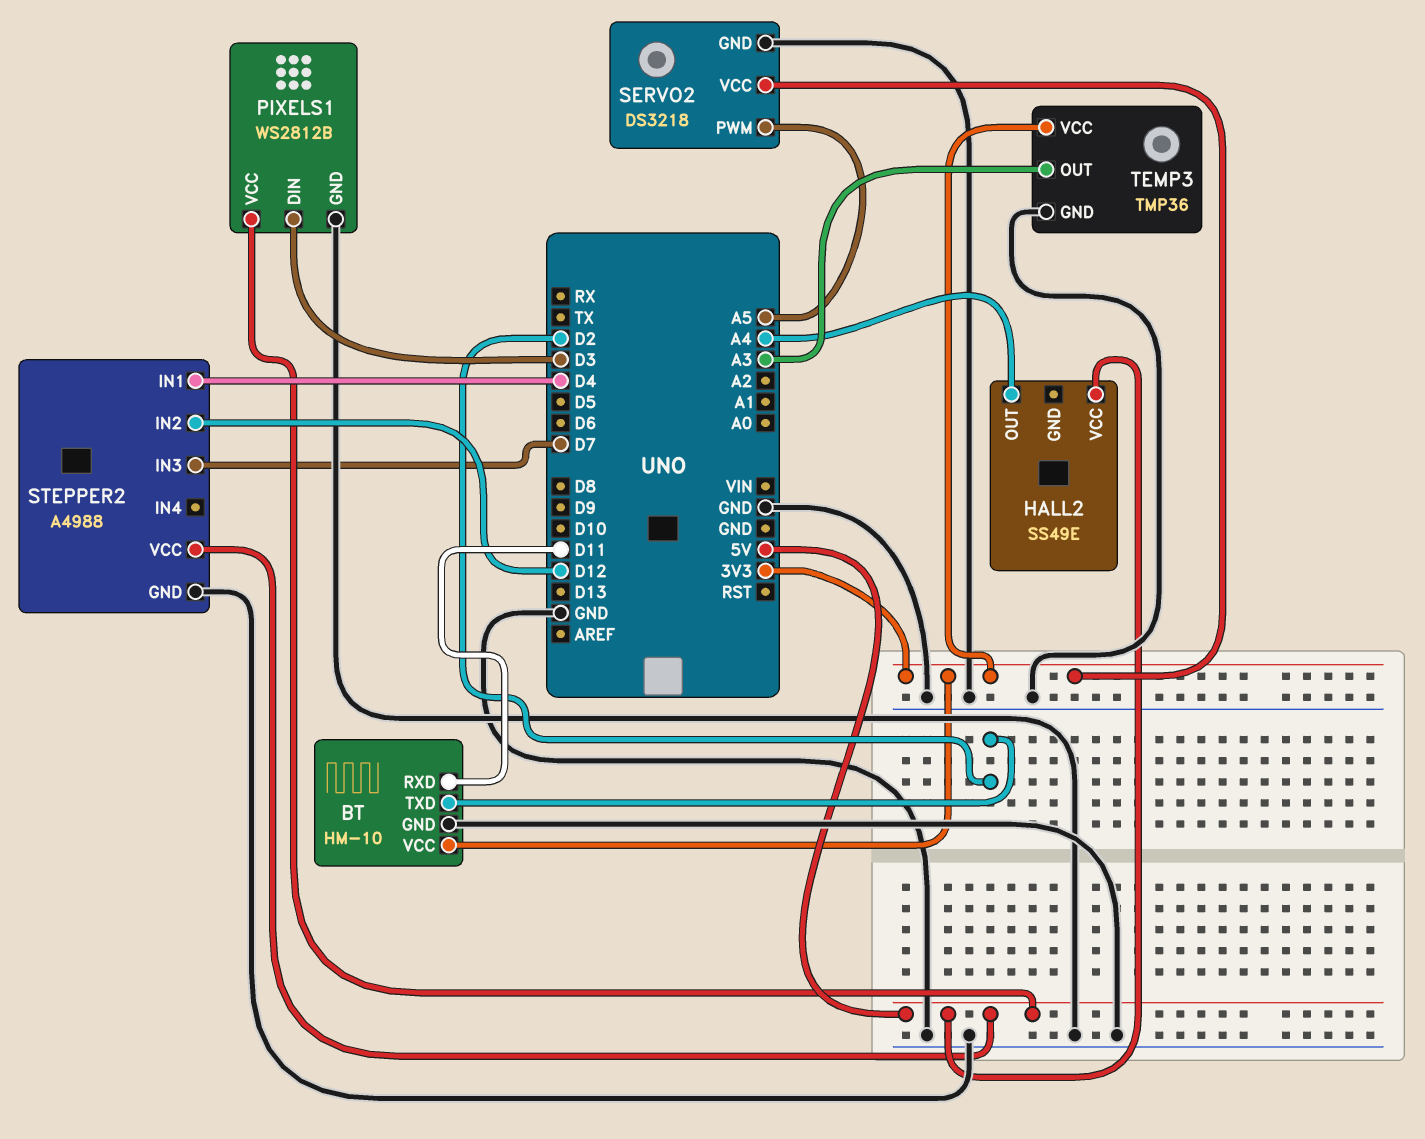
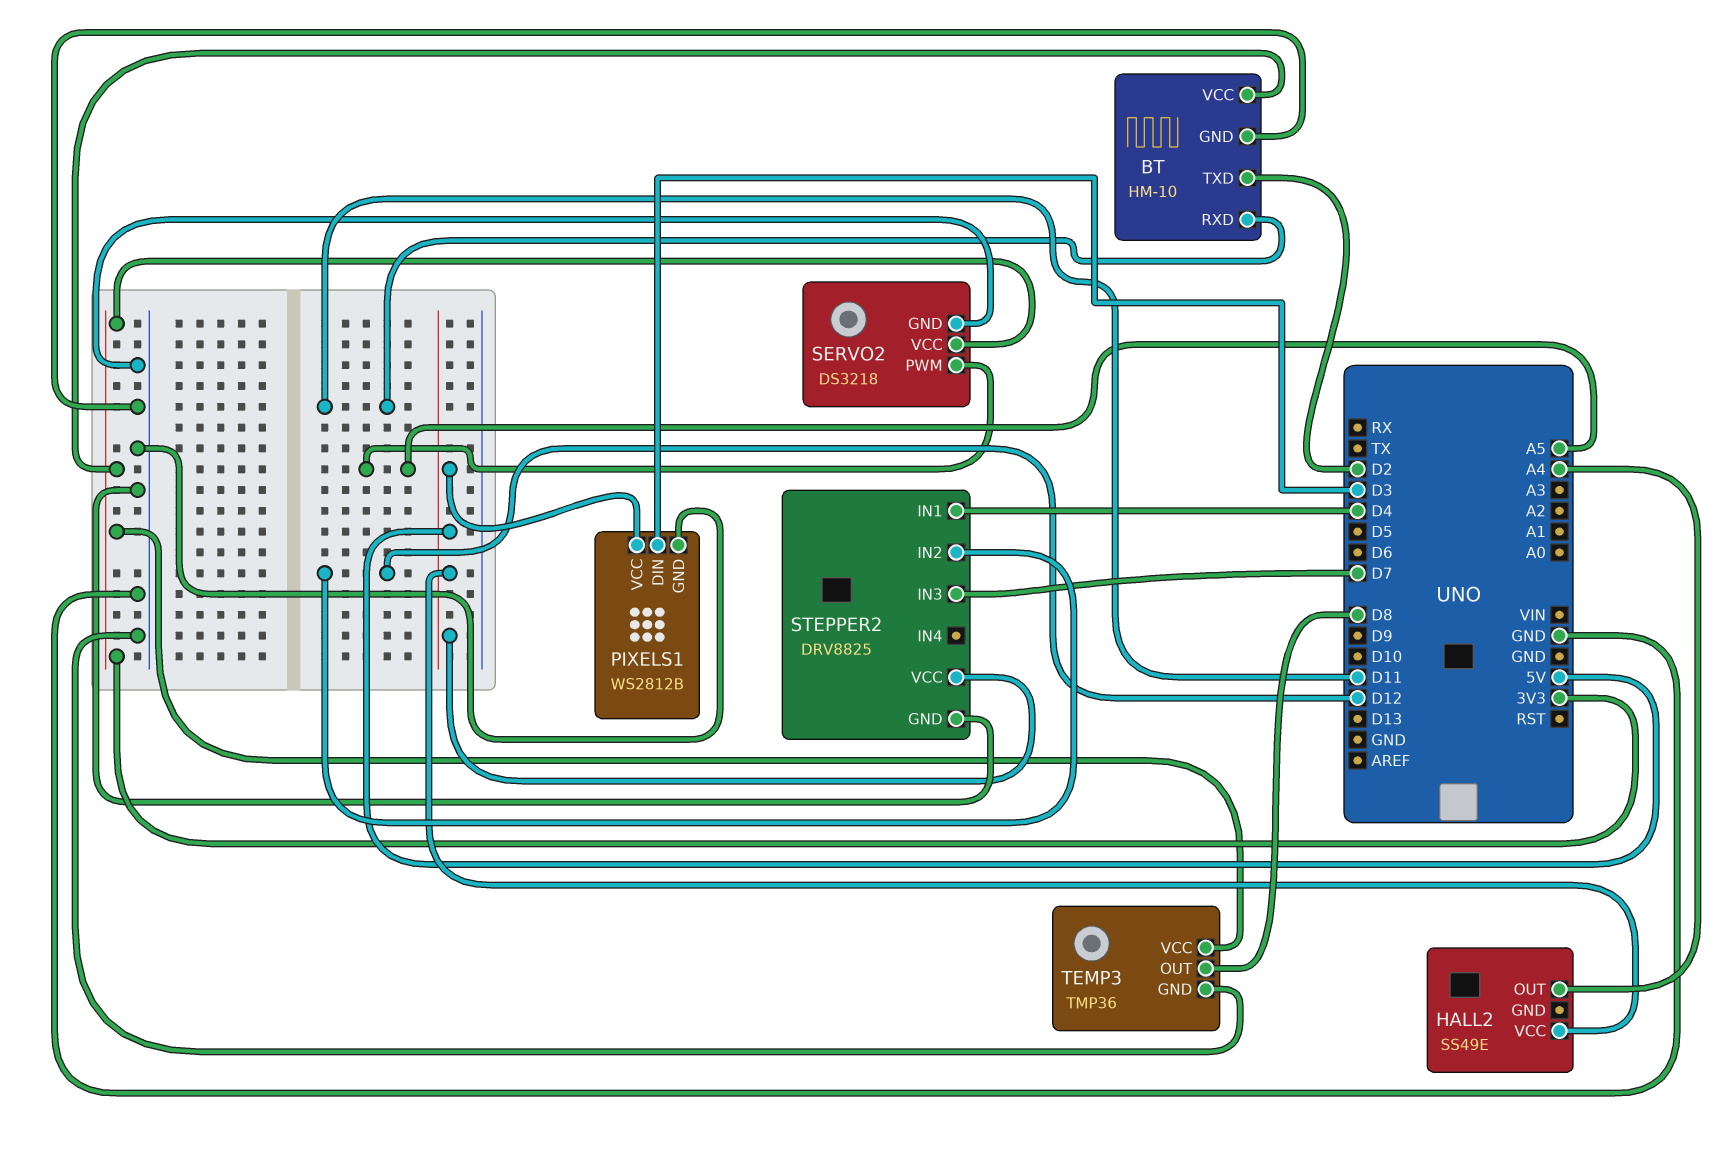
STEPPER2: A4988 -> DRV8825
TEMP3 pin OUT: A3 -> D8

